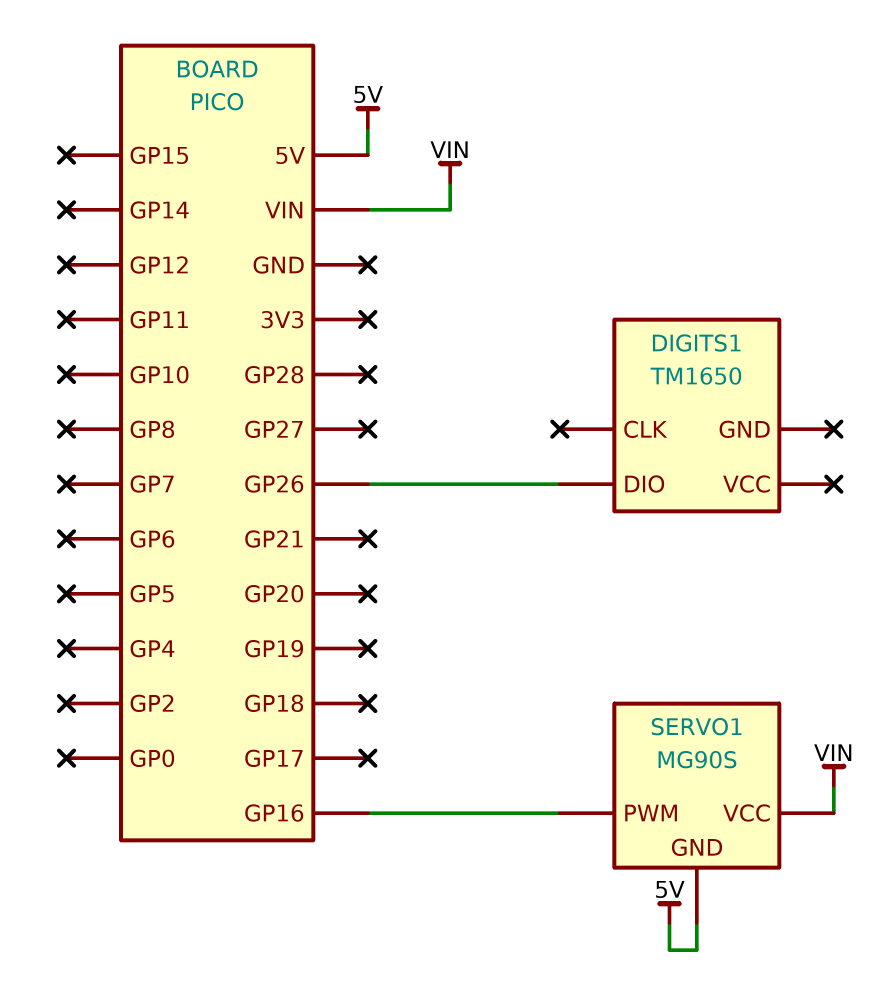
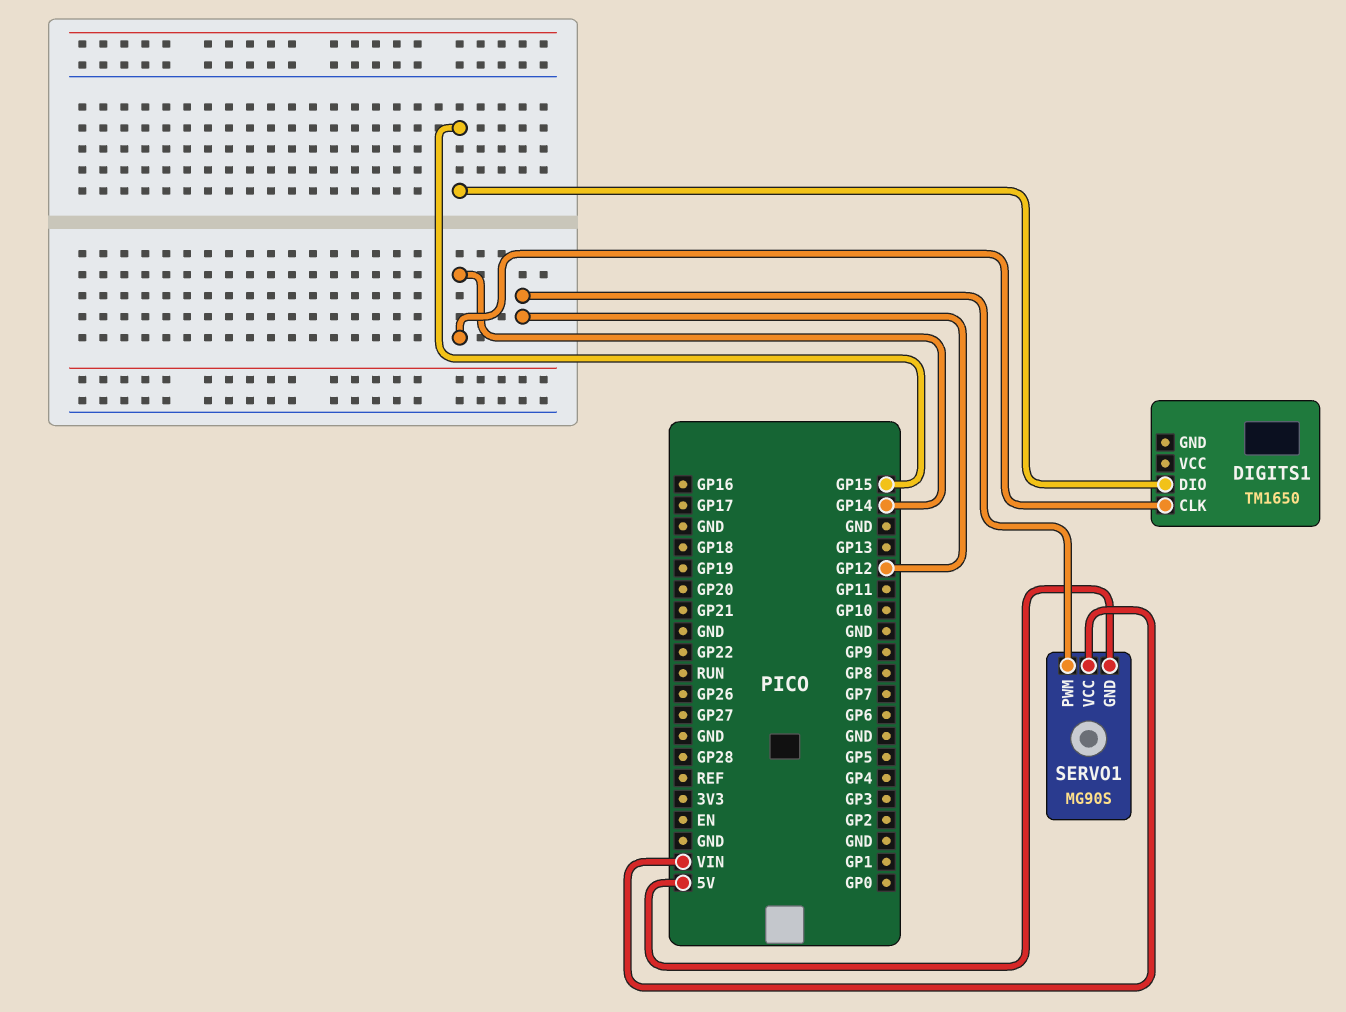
DIGITS1 pin CLK: none -> GP14
DIGITS1 pin DIO: GP26 -> GP15
SERVO1 pin PWM: GP16 -> GP12

